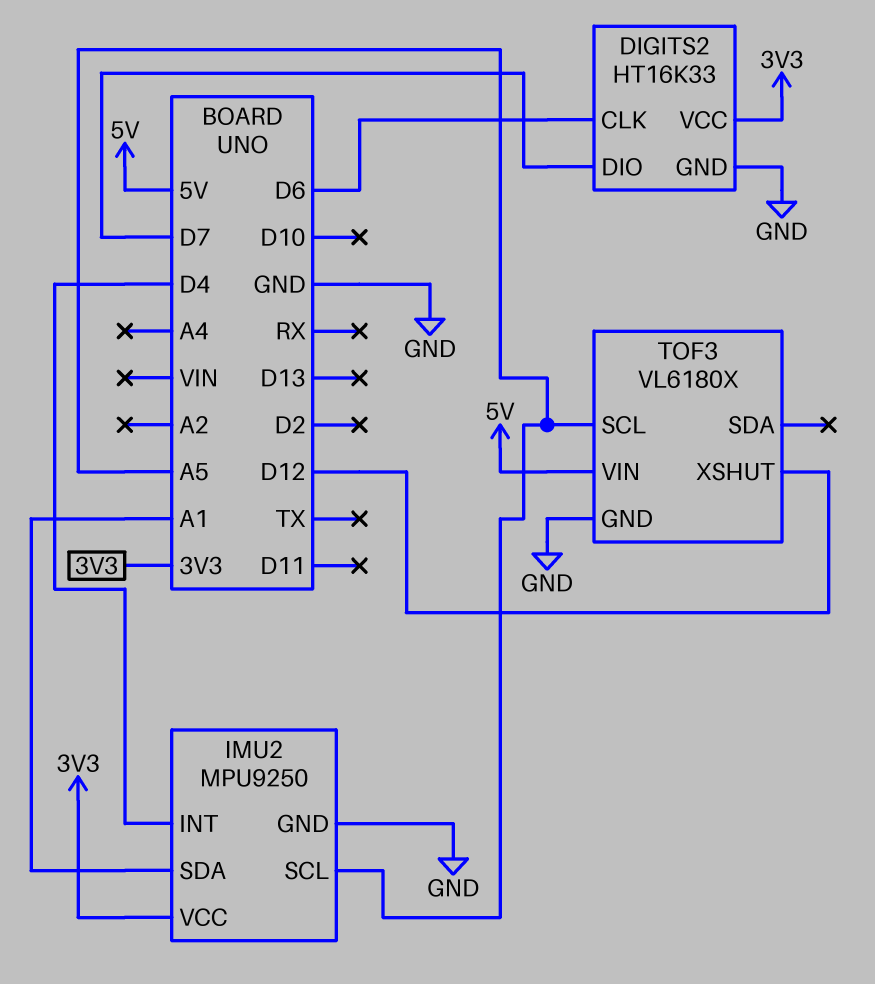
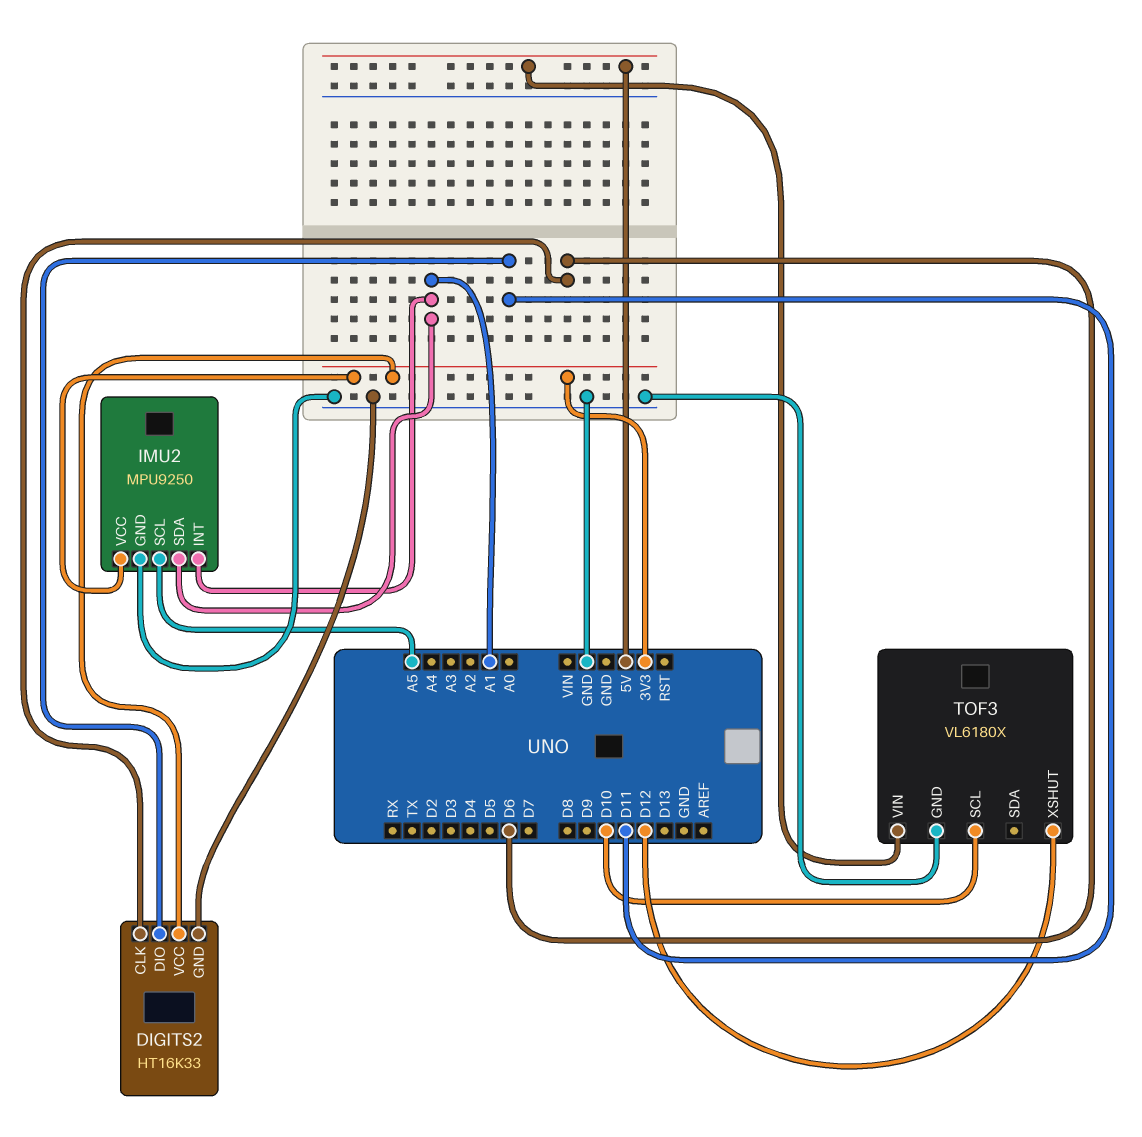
DIGITS2 pin DIO: D7 -> D11
IMU2 pin INT: D4 -> A1
TOF3 pin SCL: A5 -> D10

